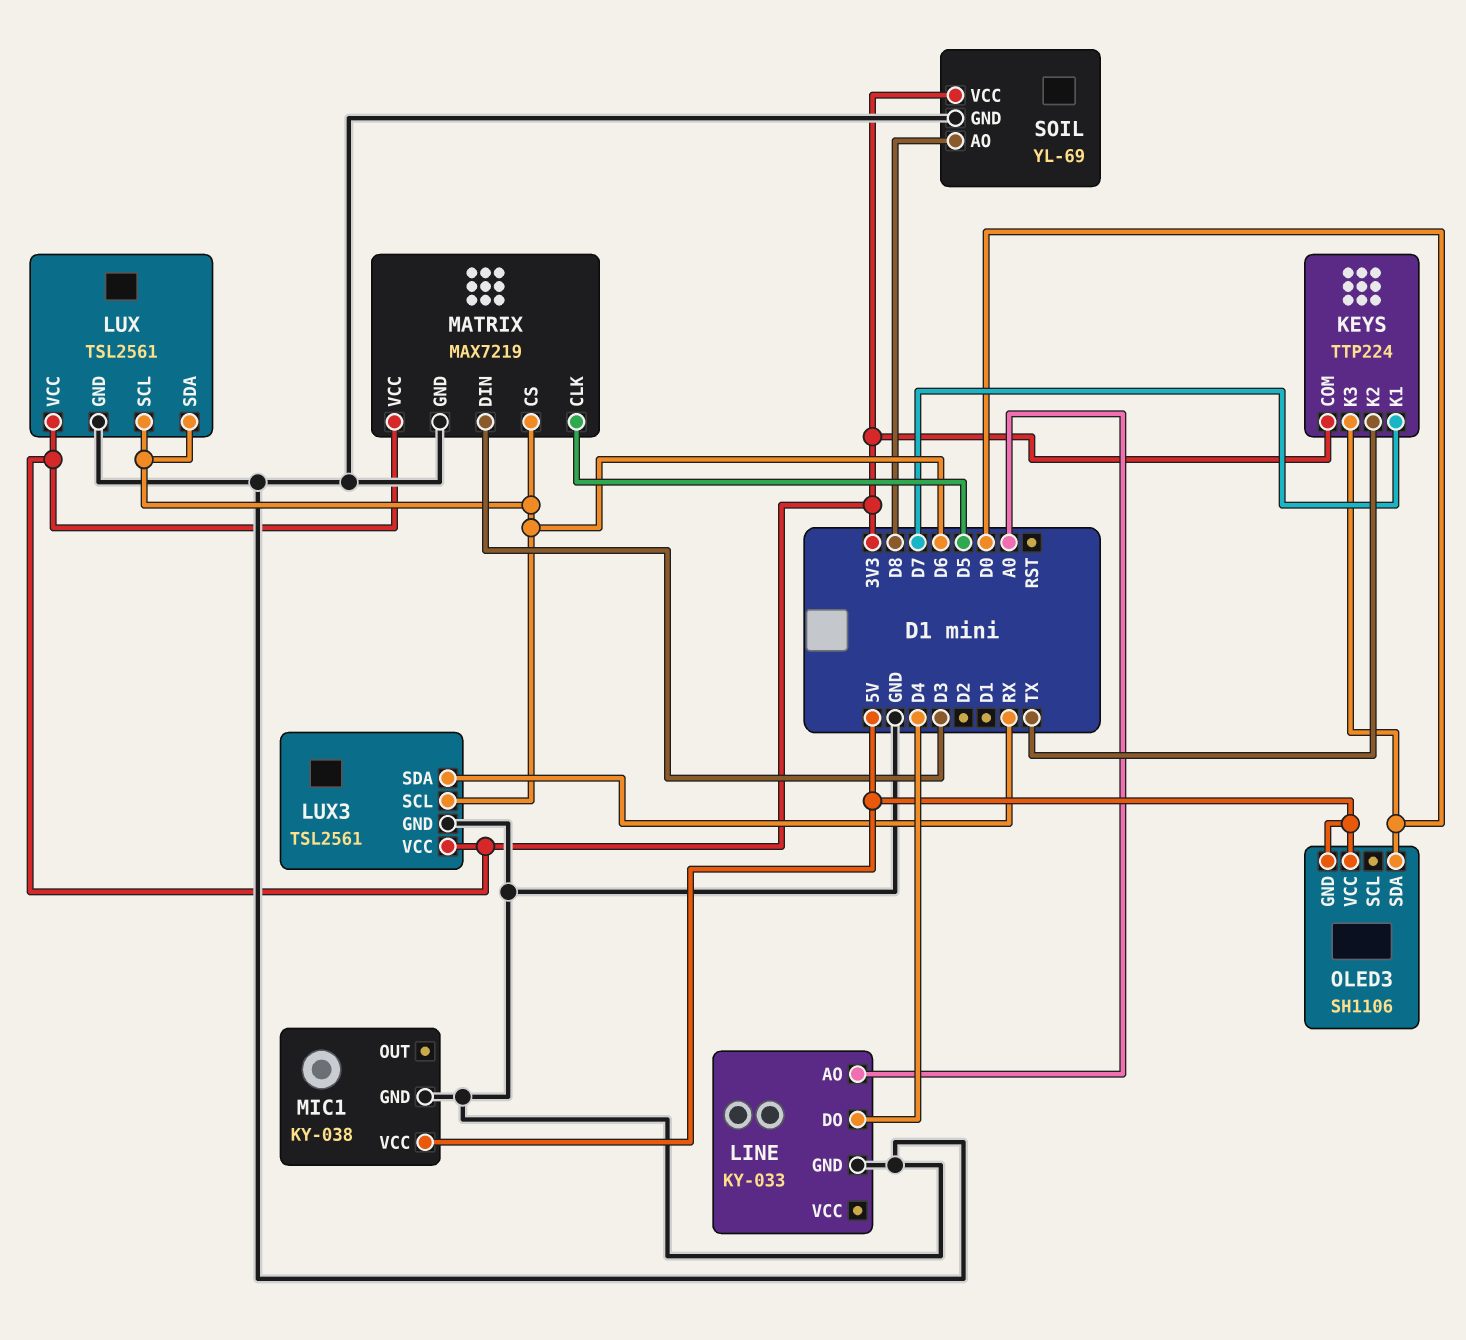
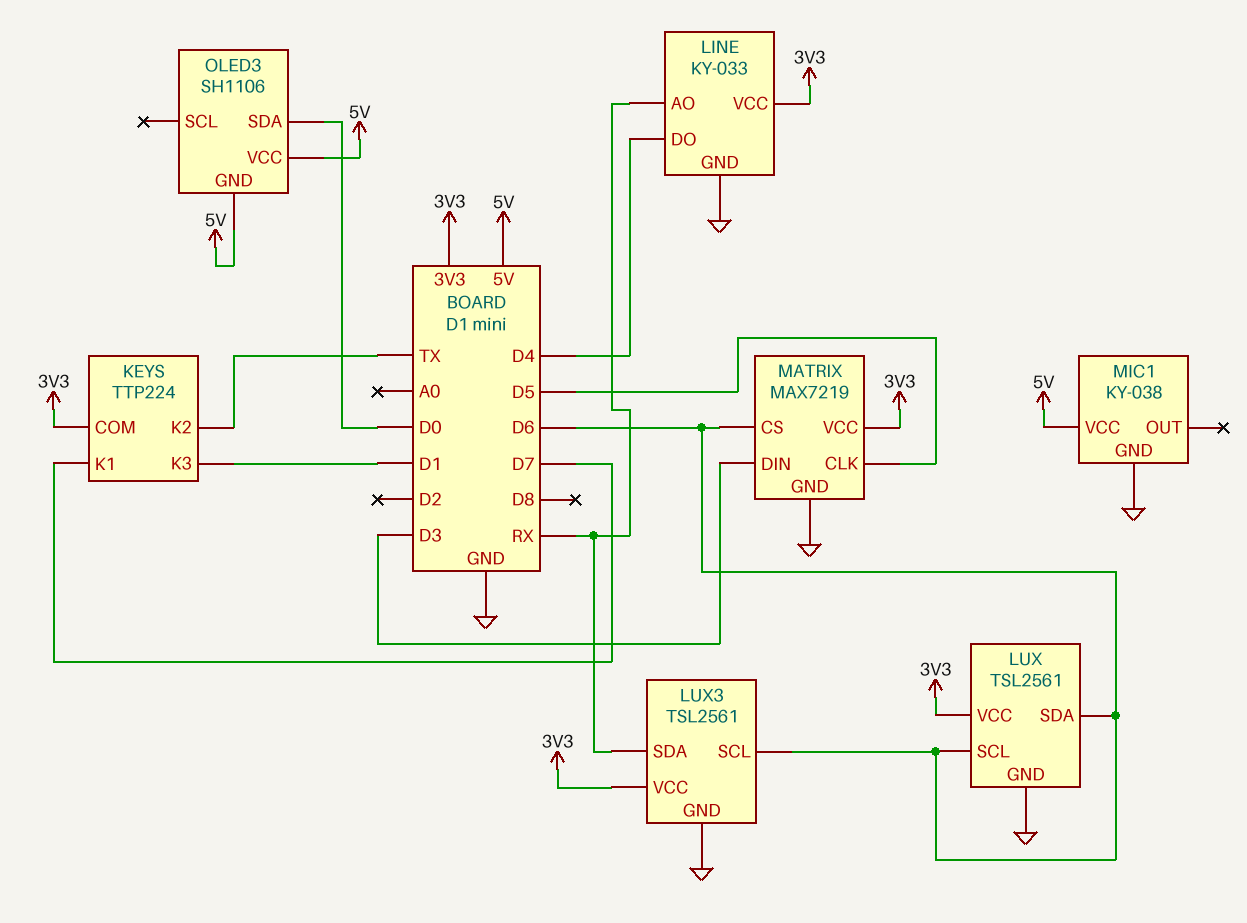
KEYS pin K3: D0 -> D1
LINE pin AO: A0 -> RX
LINE pin VCC: none -> 3V3
SOIL: YL-69 -> none
SOIL pin AO: D8 -> none
SOIL pin GND: GND -> none
SOIL pin VCC: 3V3 -> none

